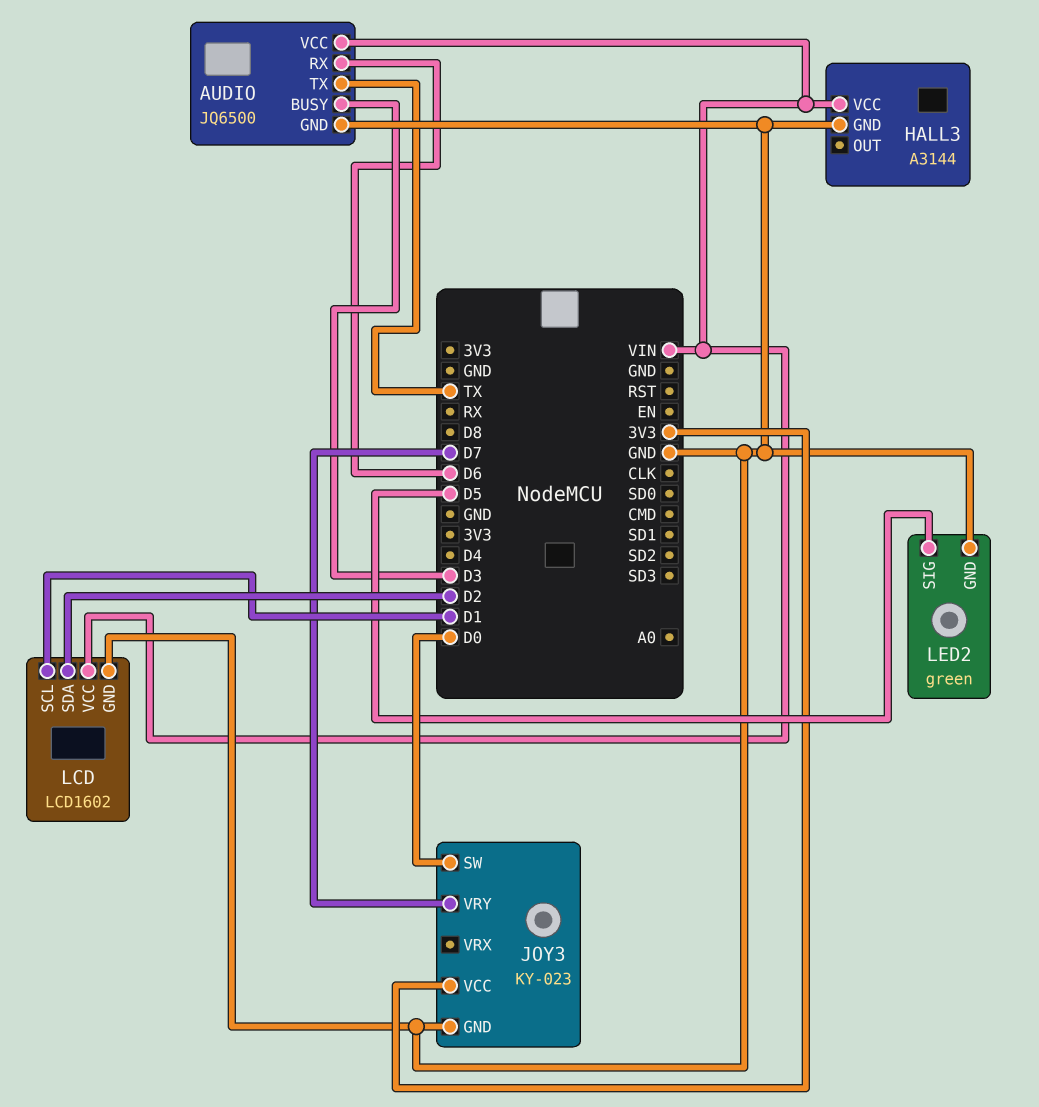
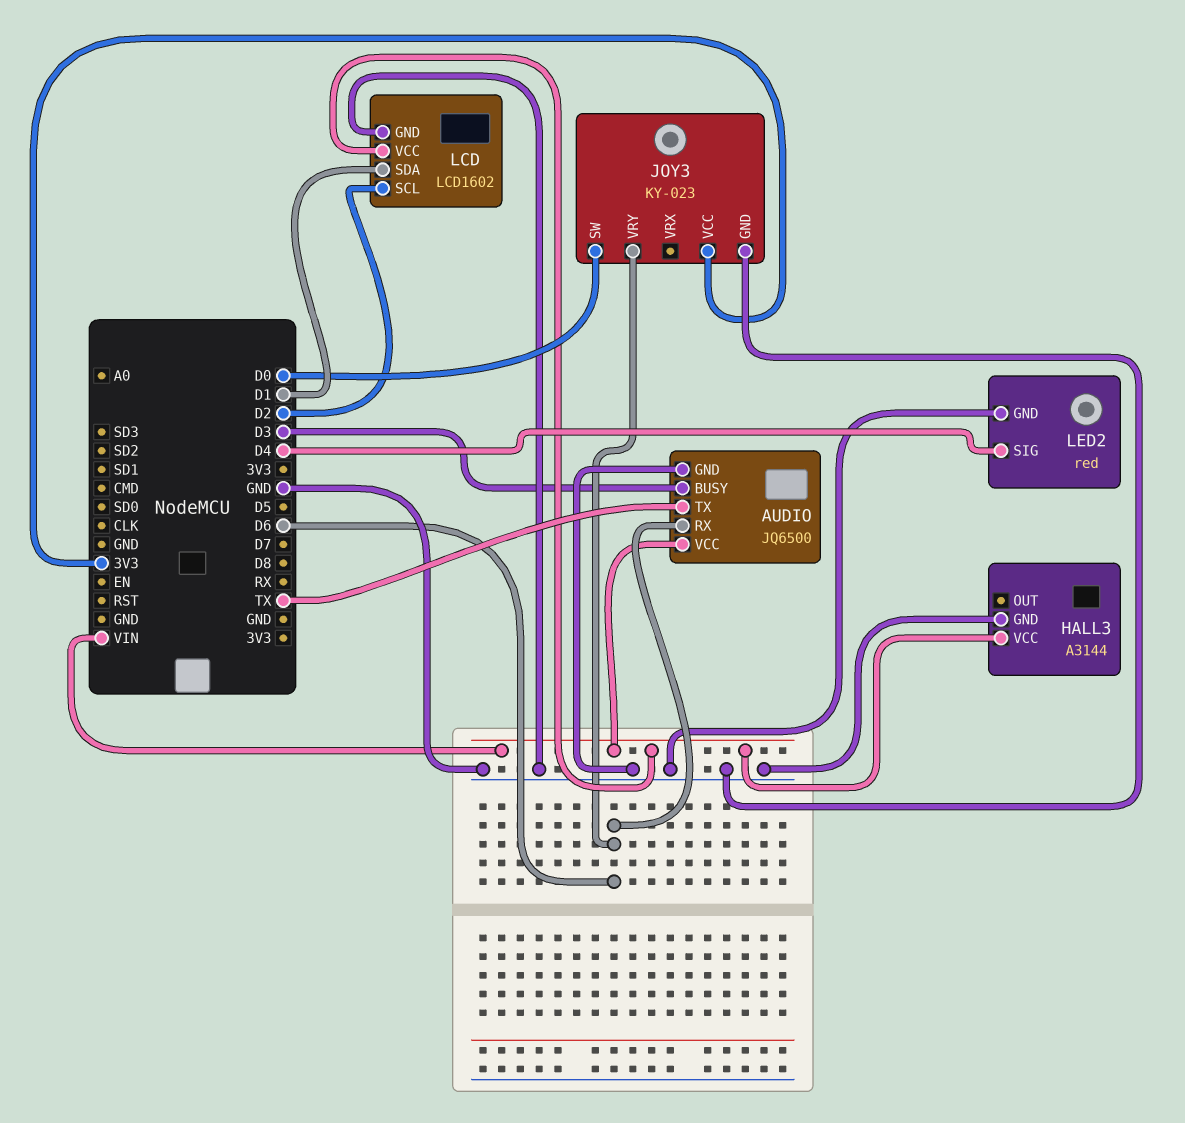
JOY3 pin VRY: D7 -> D6
LCD pin SCL: D1 -> D2
LCD pin SDA: D2 -> D1
LED2: green -> red
LED2 pin SIG: D5 -> D4

